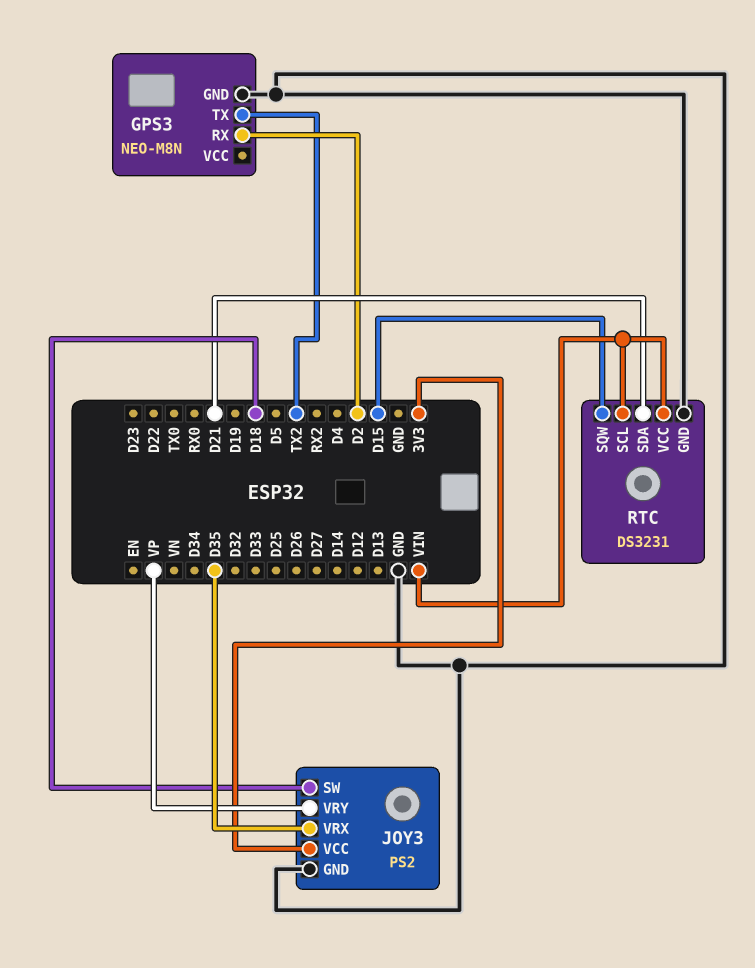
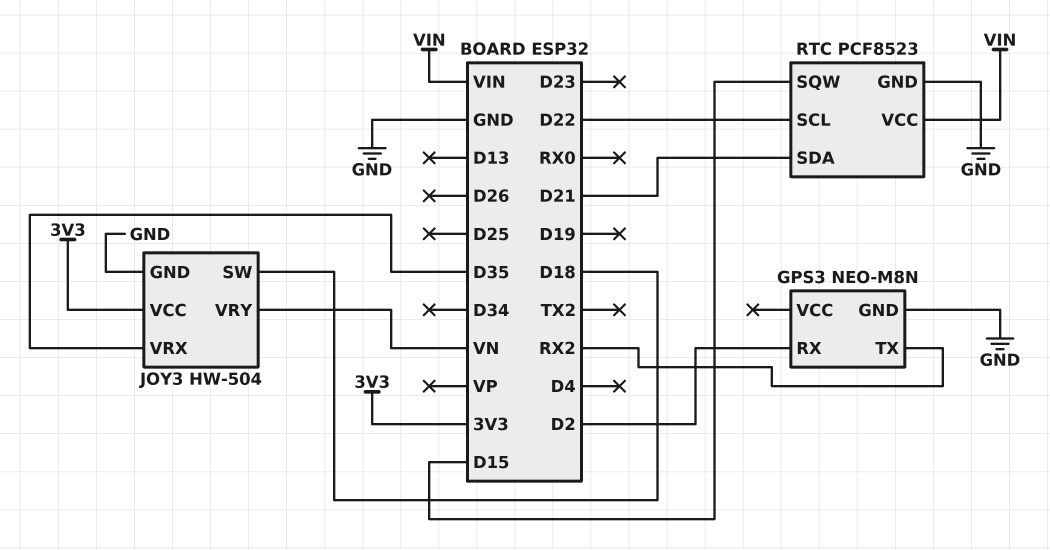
GPS3 pin TX: TX2 -> RX2
JOY3: PS2 -> HW-504
JOY3 pin VRY: VP -> VN
RTC: DS3231 -> PCF8523
RTC pin SCL: VIN -> D22

